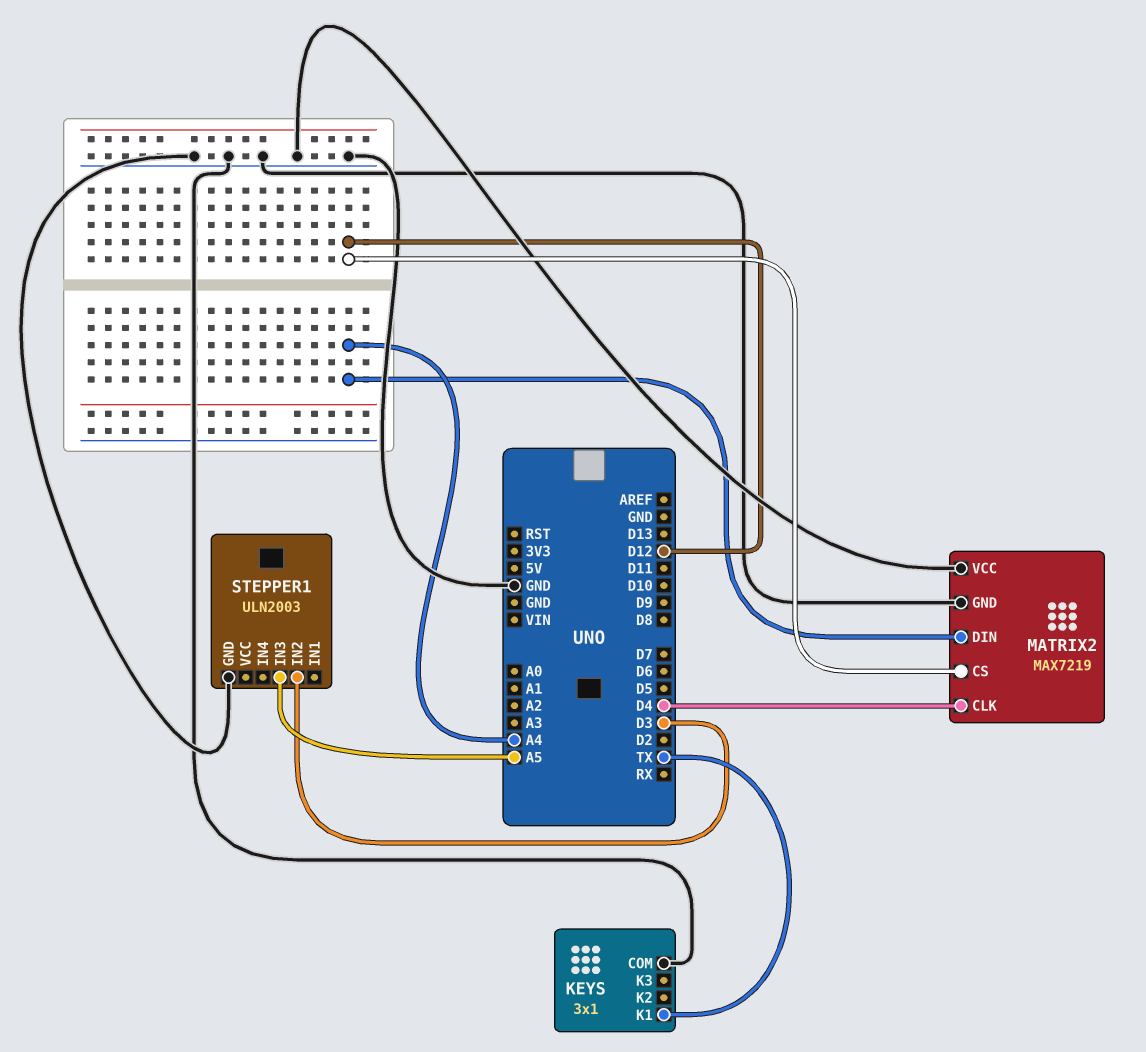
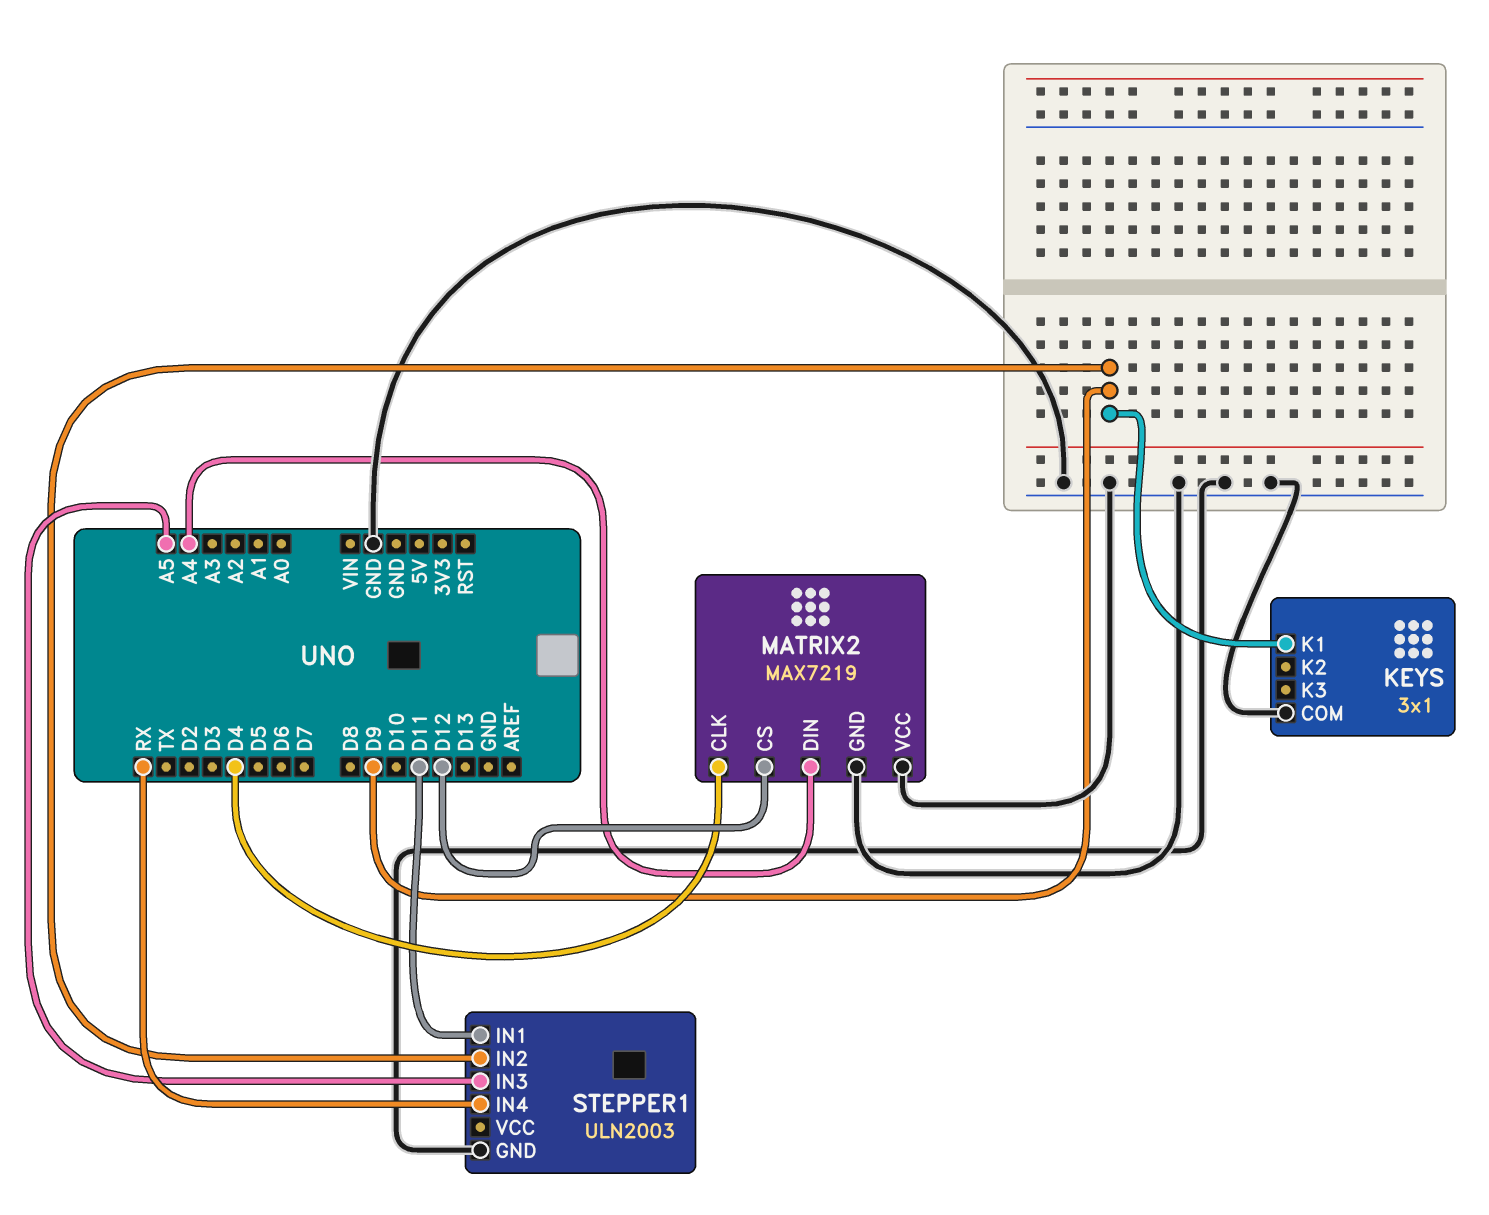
KEYS pin K1: TX -> D9
STEPPER1 pin IN1: none -> D11
STEPPER1 pin IN2: D3 -> D9
STEPPER1 pin IN4: none -> RX

